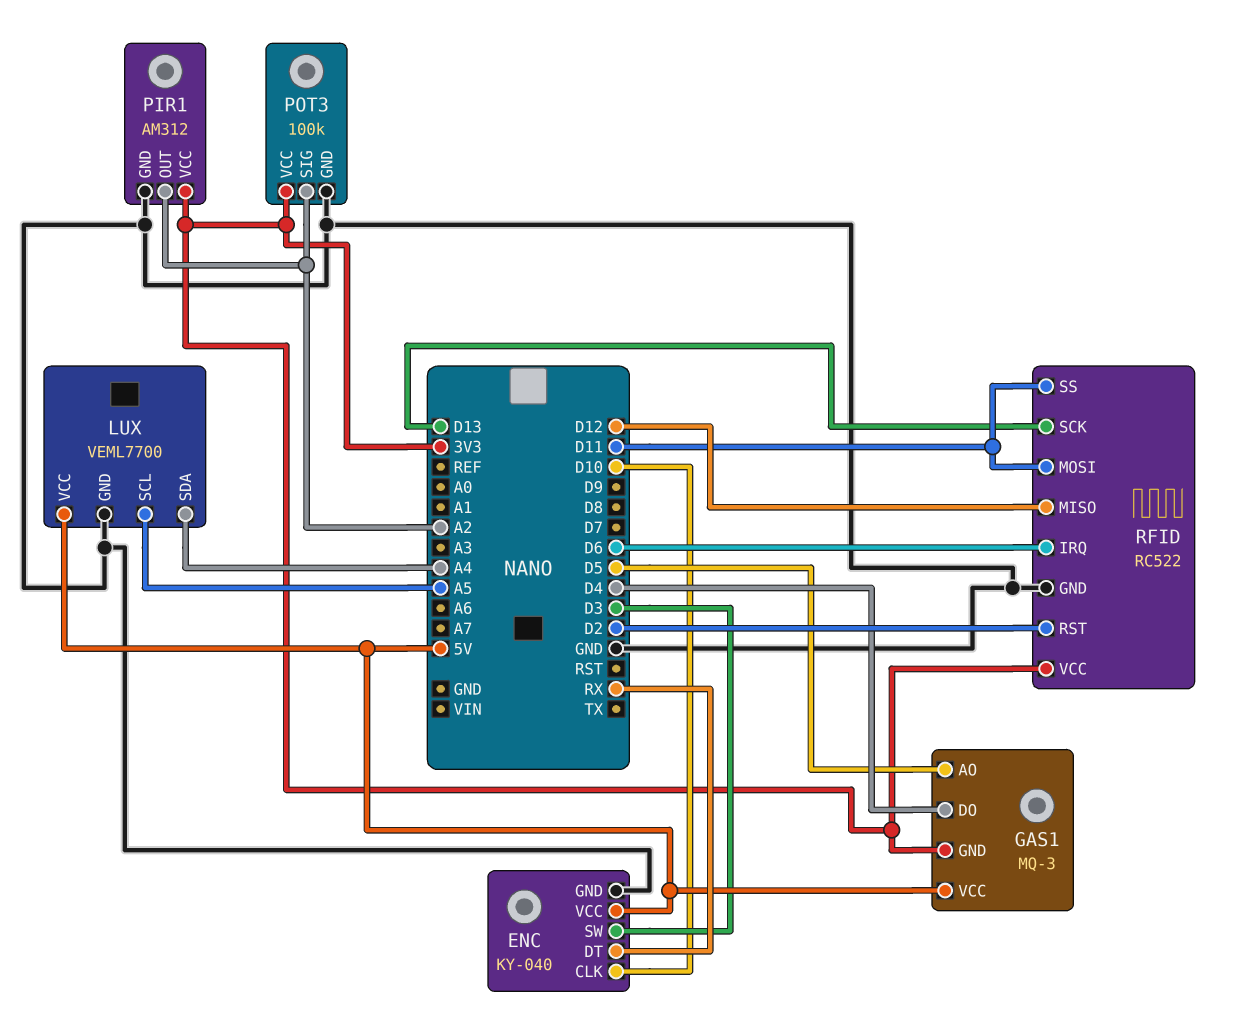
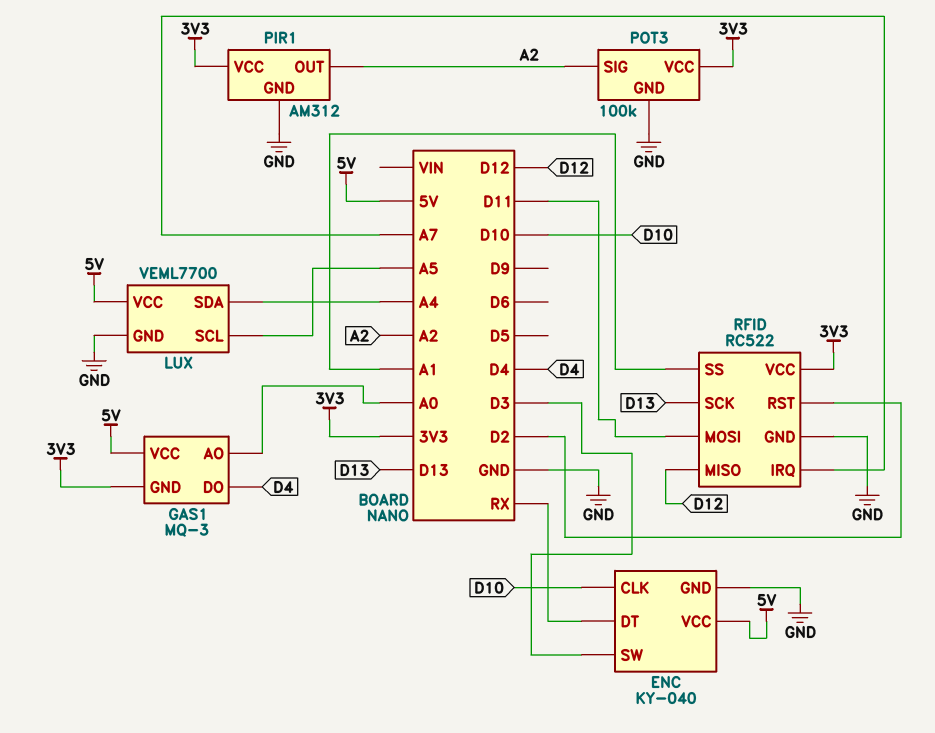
GAS1 pin AO: D5 -> A0
RFID pin IRQ: D6 -> A7
RFID pin SS: D11 -> A1

